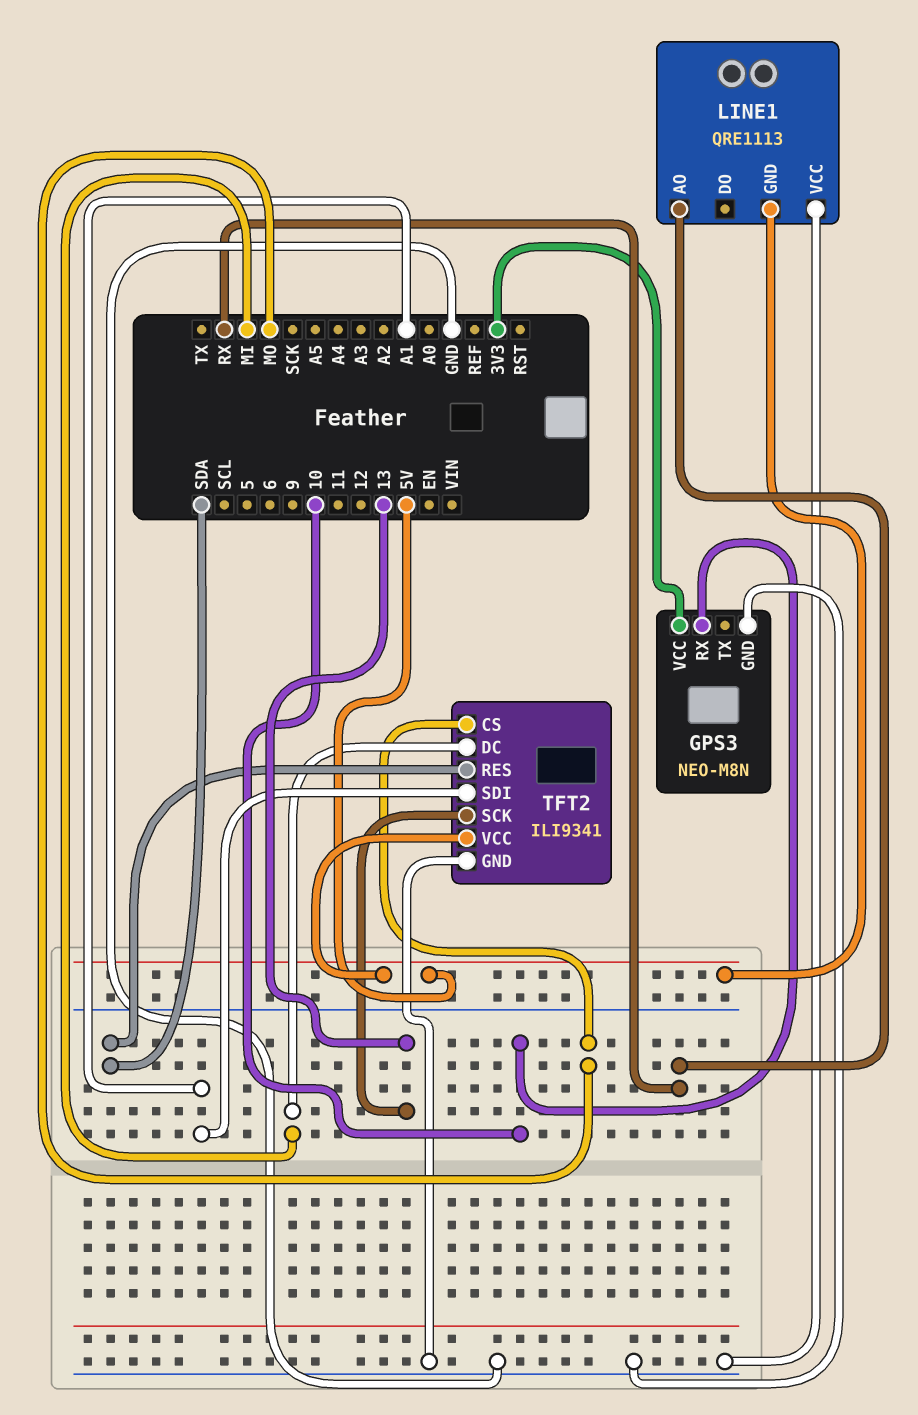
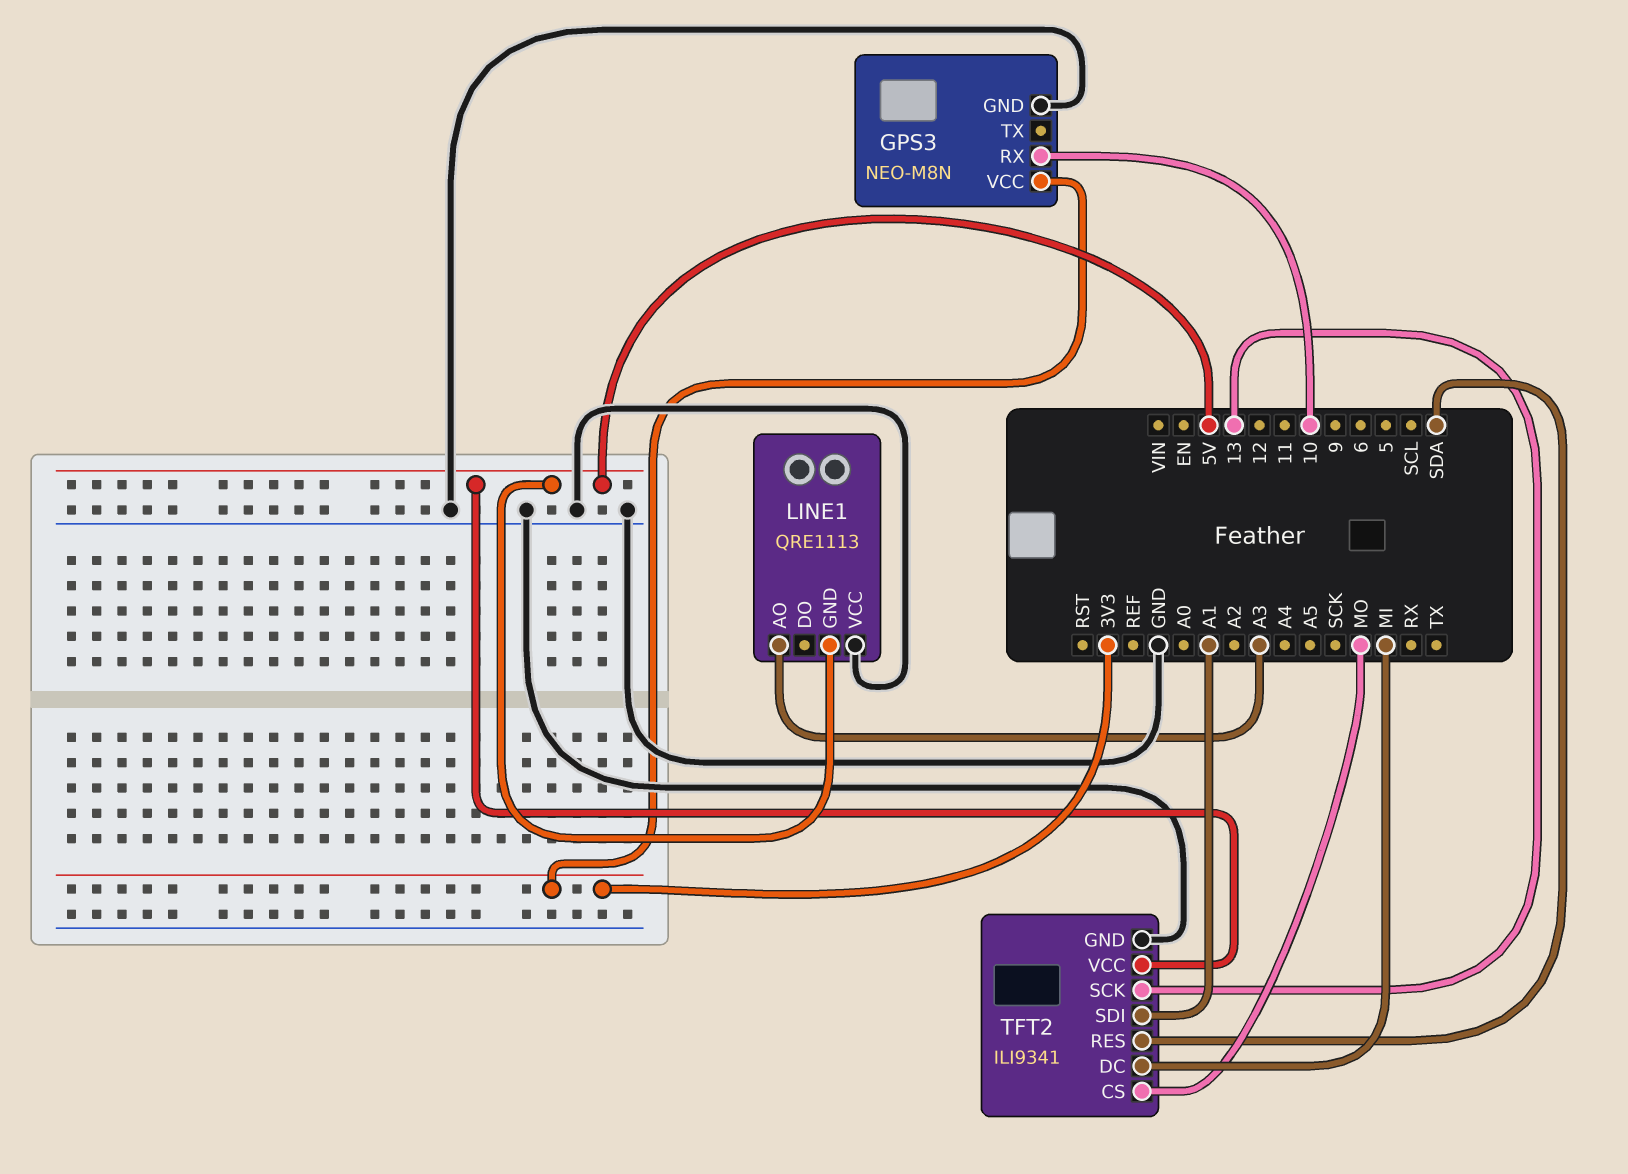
LINE1 pin AO: RX -> A3

